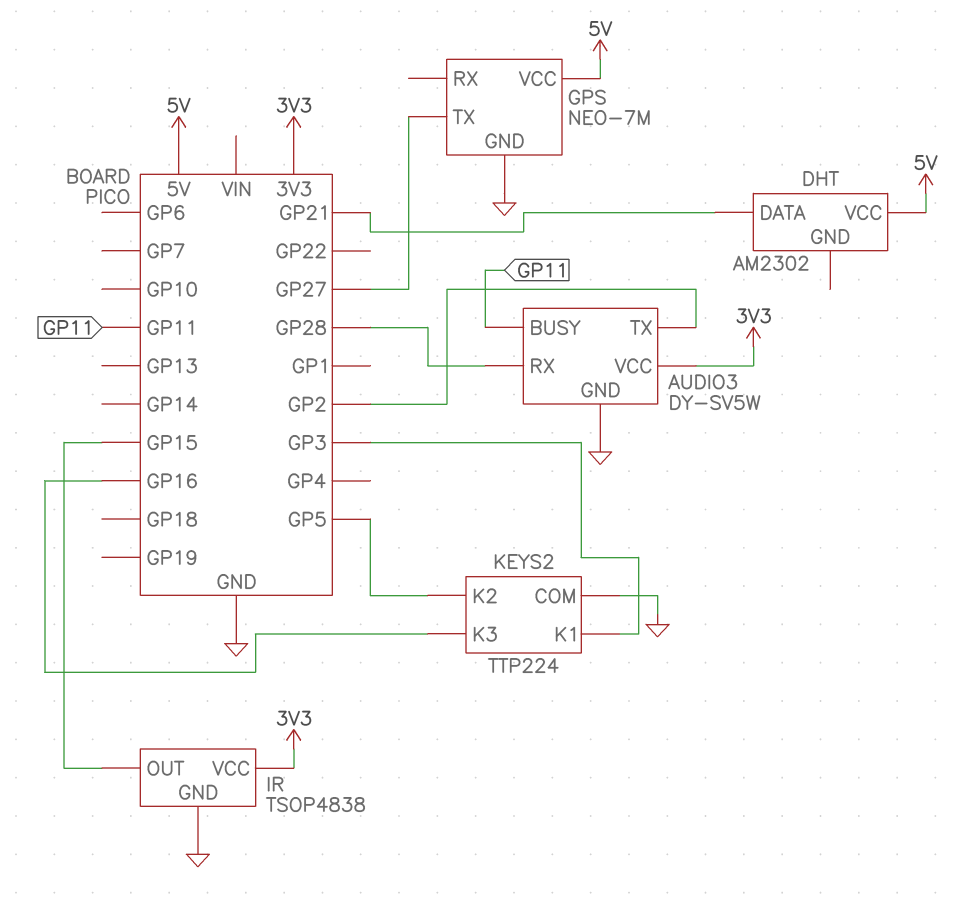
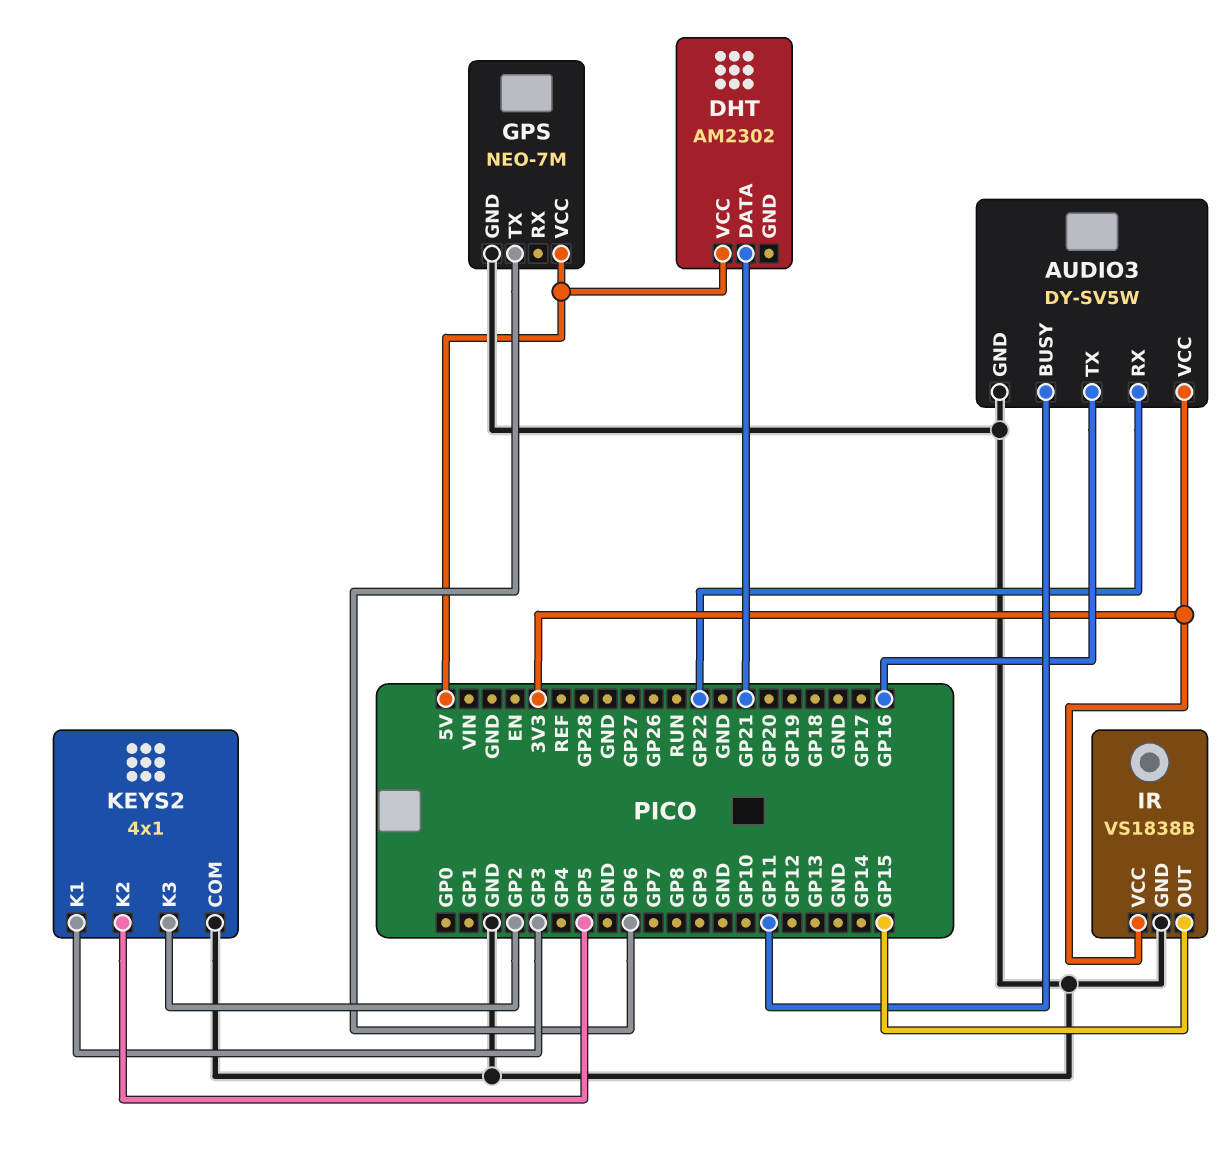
AUDIO3 pin RX: GP28 -> GP22
AUDIO3 pin TX: GP2 -> GP16
GPS pin TX: GP27 -> GP6
IR: TSOP4838 -> VS1838B
KEYS2: TTP224 -> 4x1
KEYS2 pin K3: GP16 -> GP2

